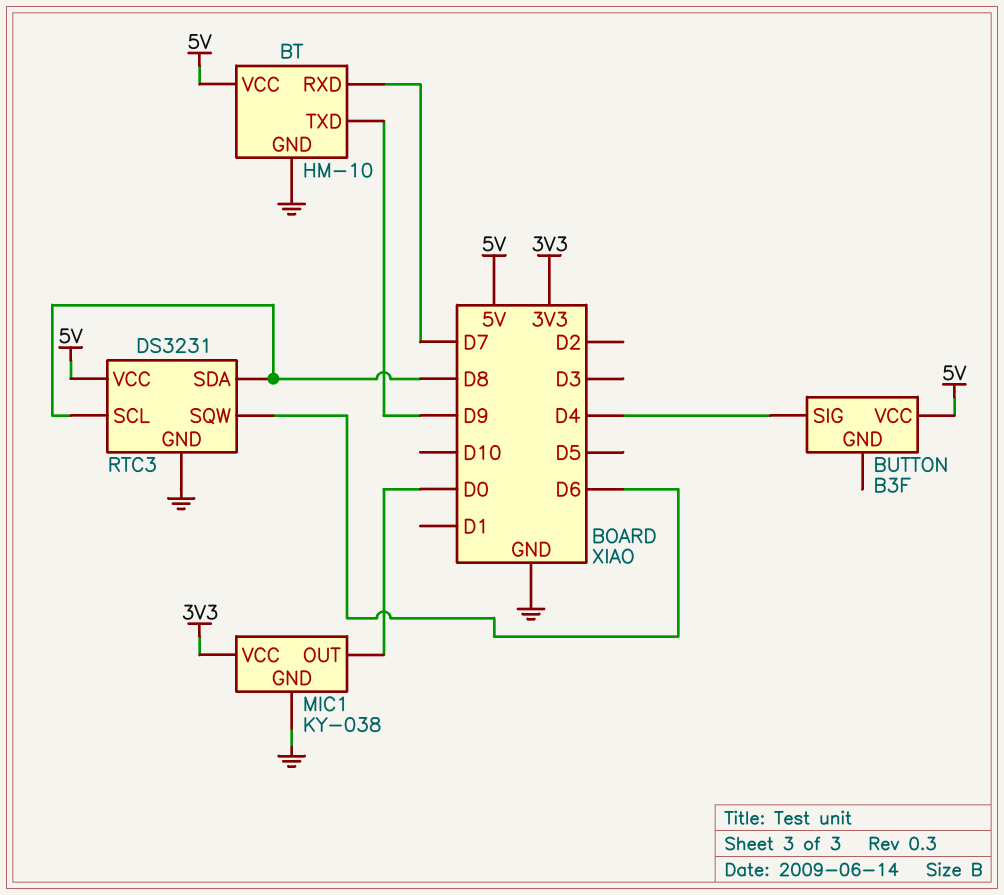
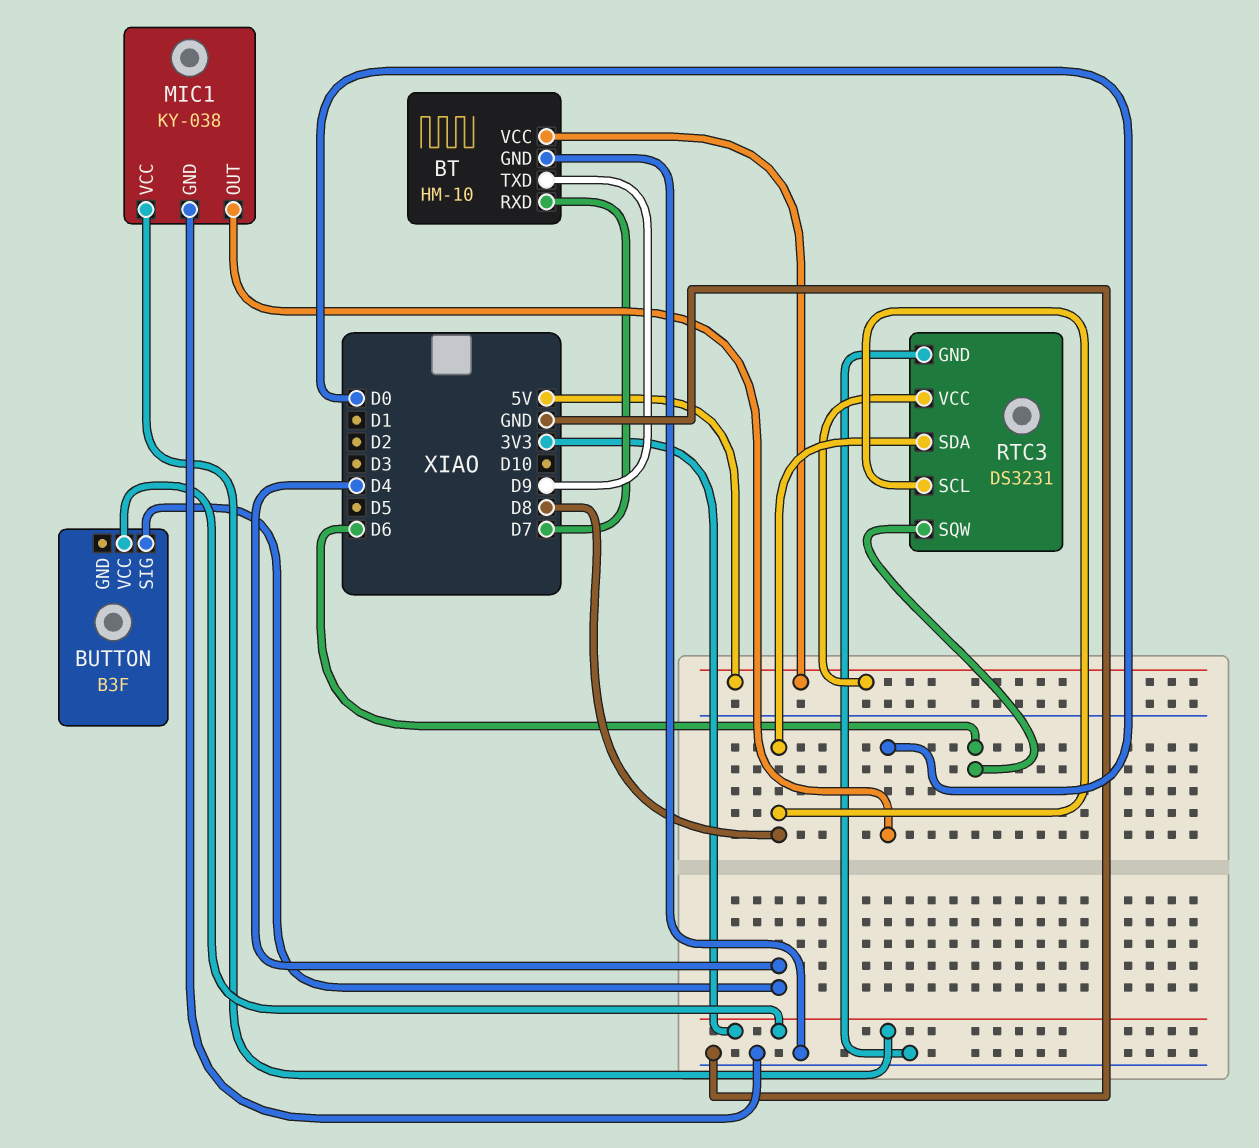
BUTTON pin VCC: 5V -> 3V3

